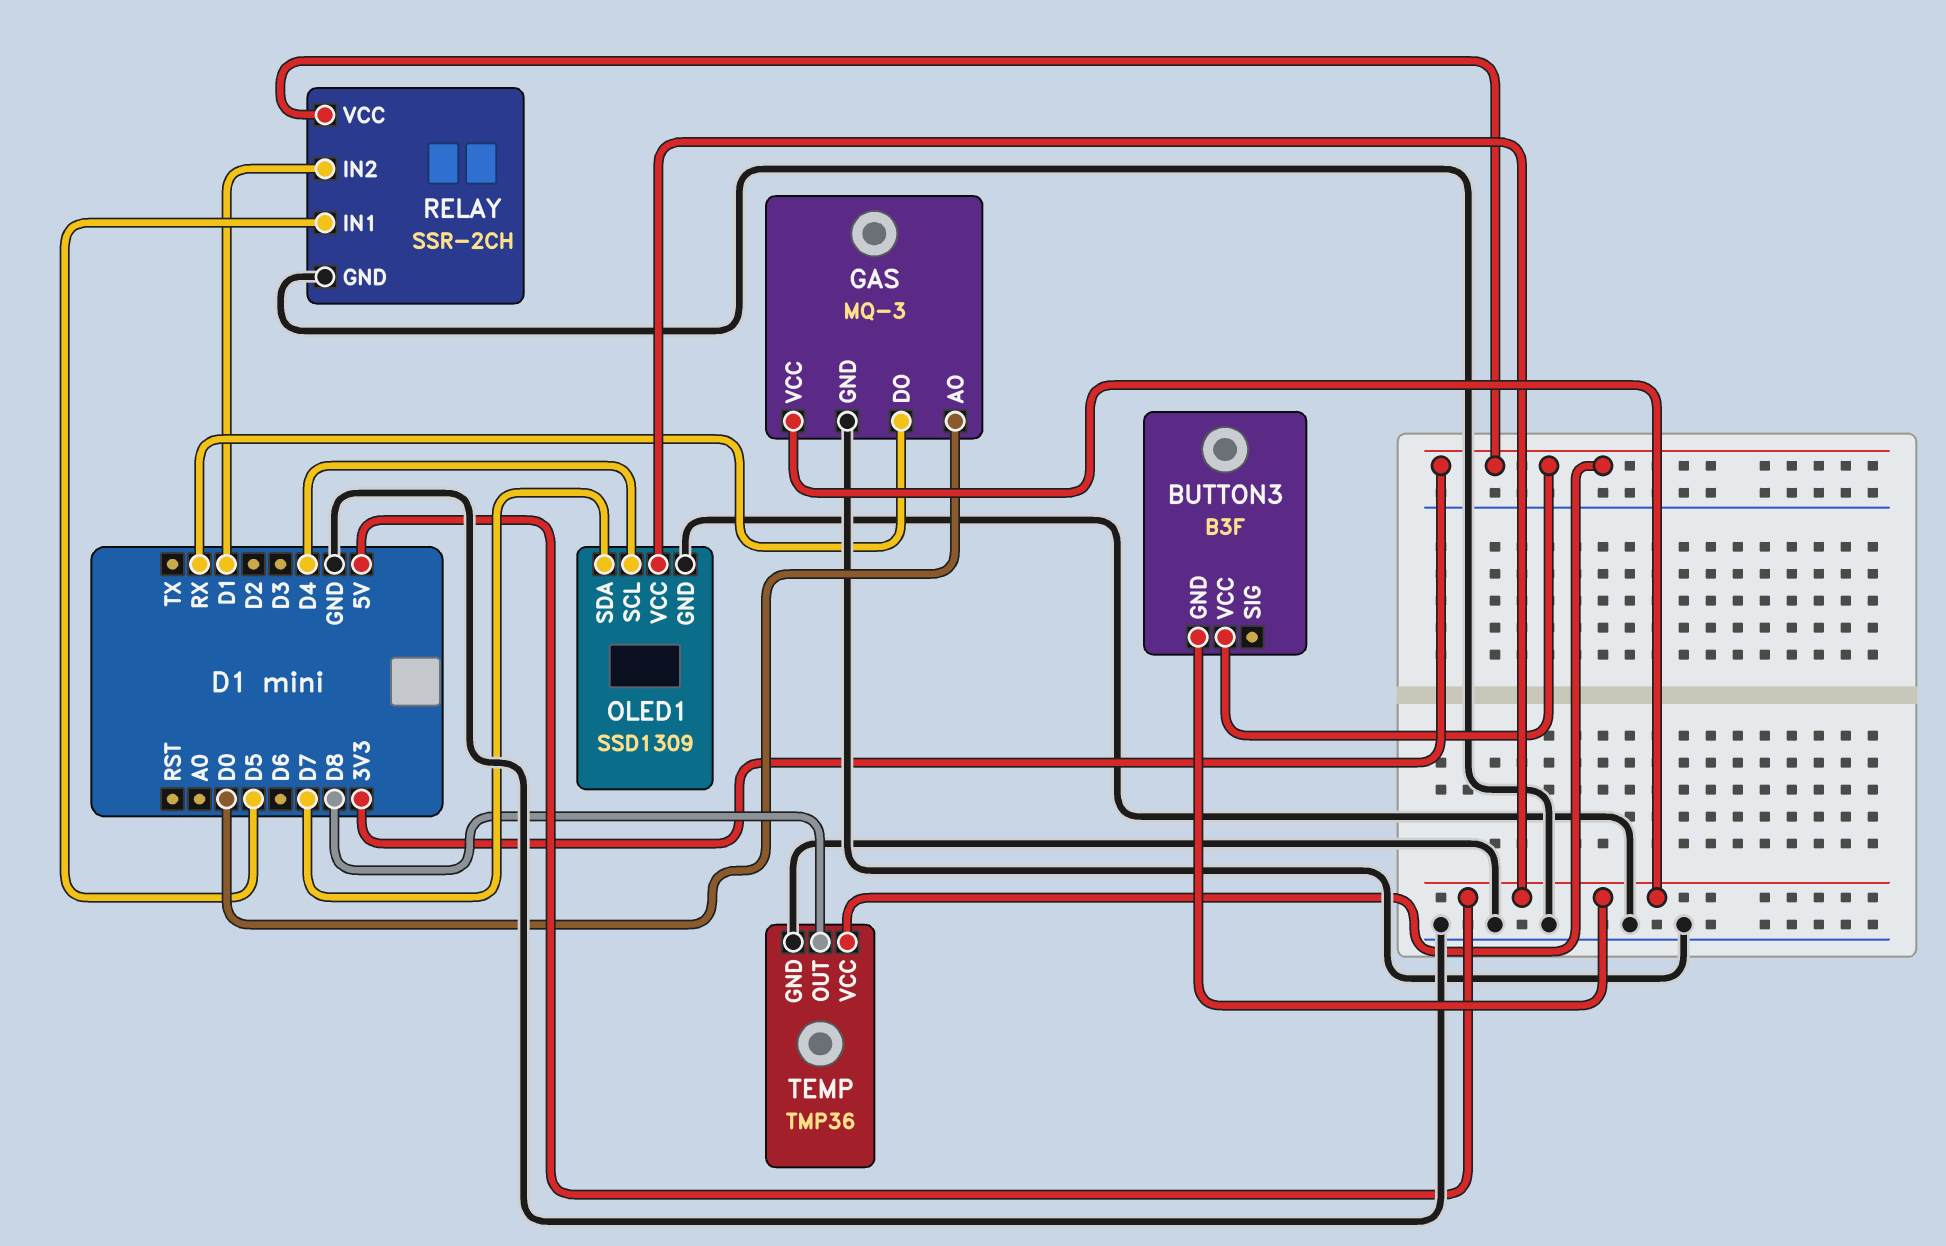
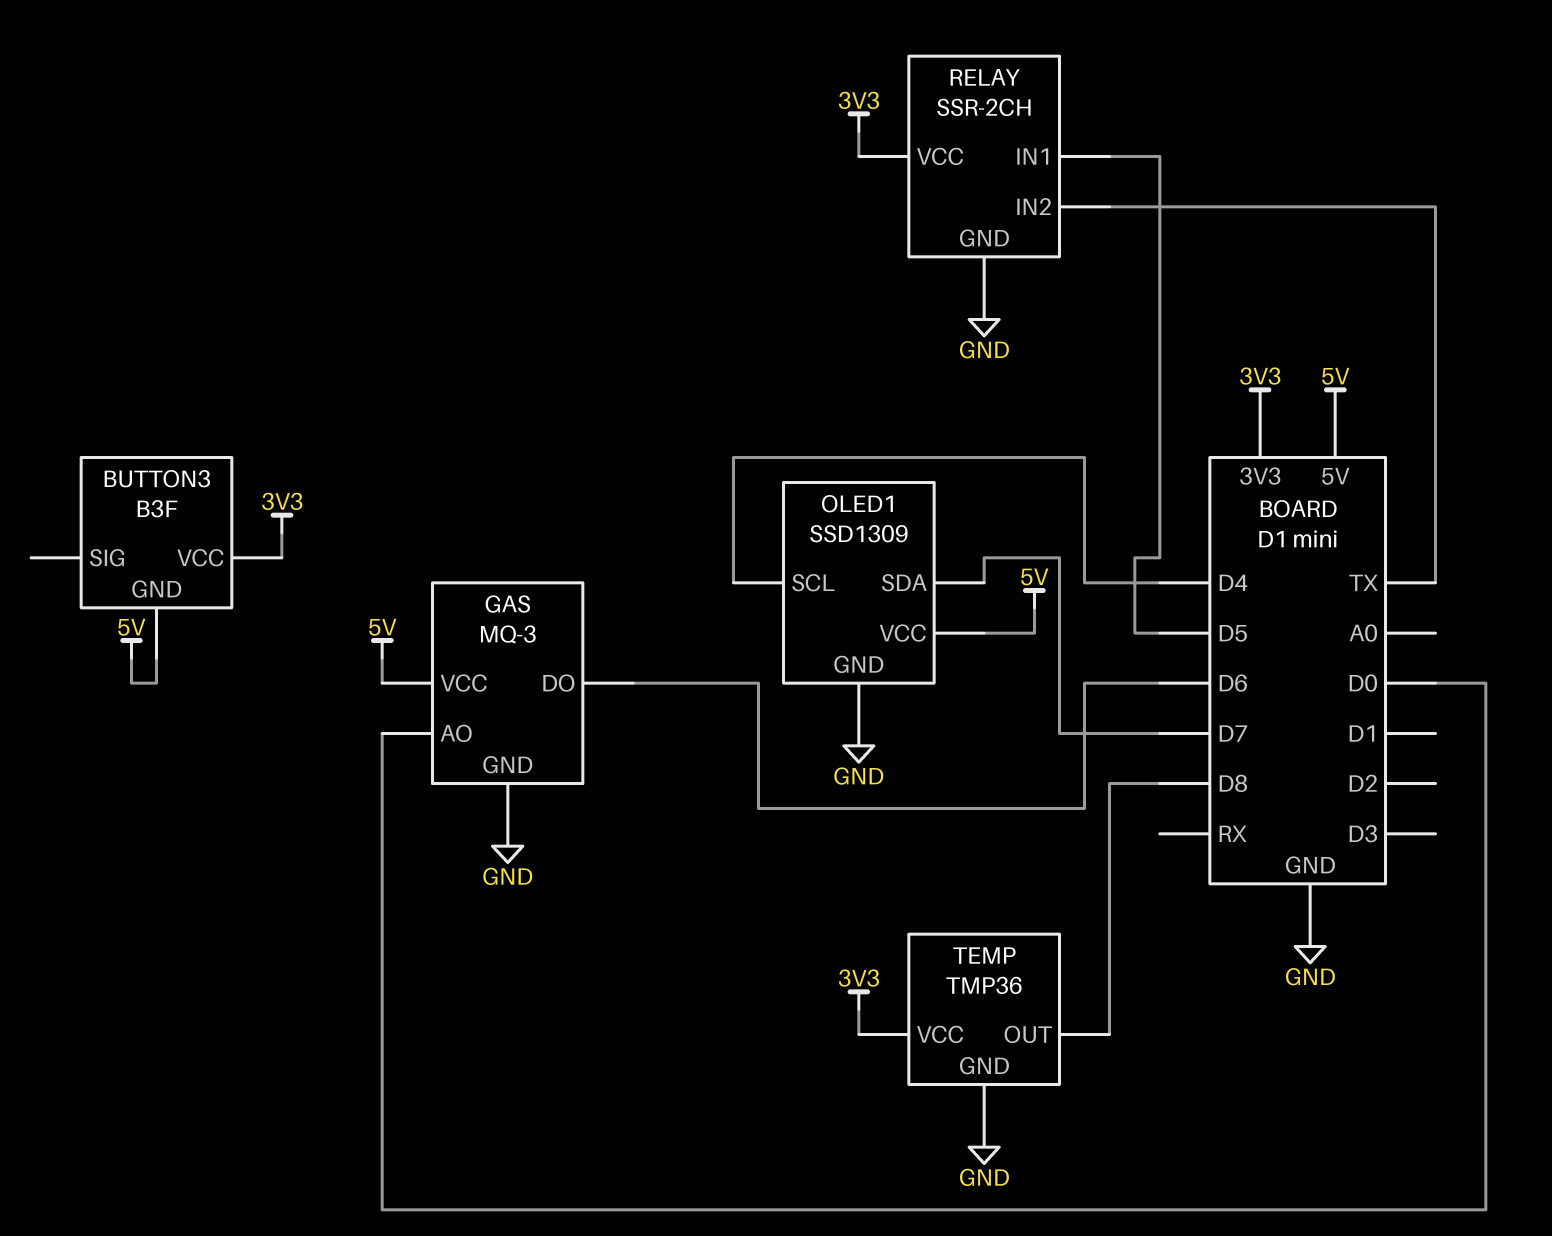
GAS pin DO: RX -> D6
RELAY pin IN2: D1 -> TX

